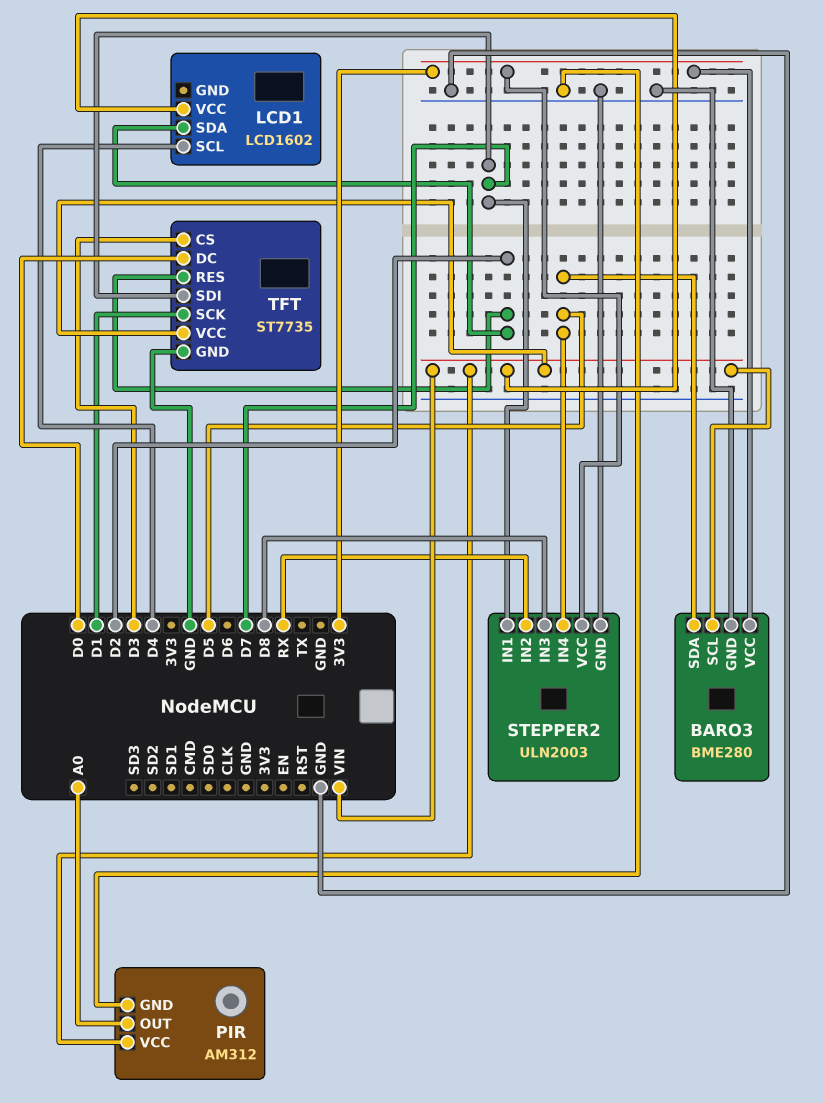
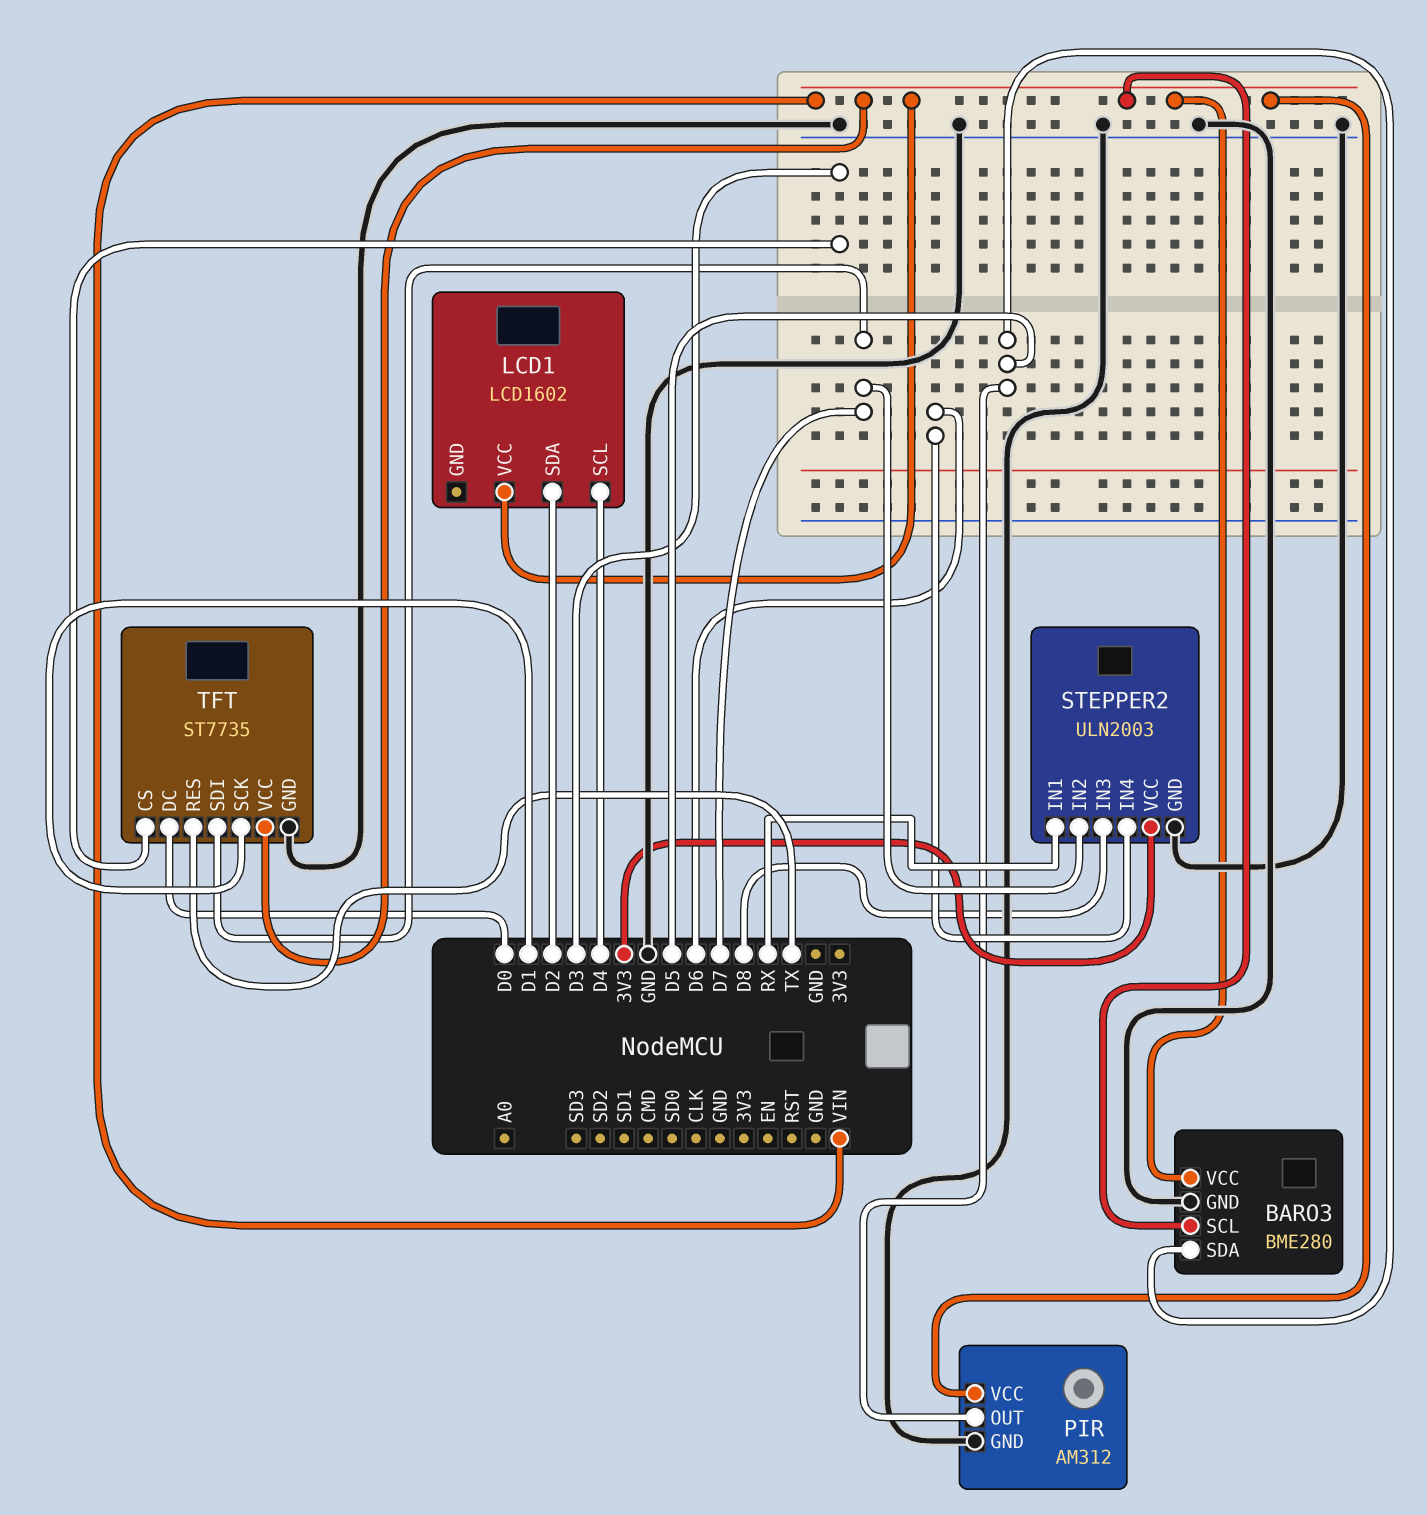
BARO3 pin VCC: 3V3 -> VIN
PIR pin OUT: A0 -> D5
STEPPER2 pin IN1: D7 -> RX
STEPPER2 pin IN2: RX -> D7
STEPPER2 pin IN4: D5 -> D6
TFT pin RES: D2 -> TX

